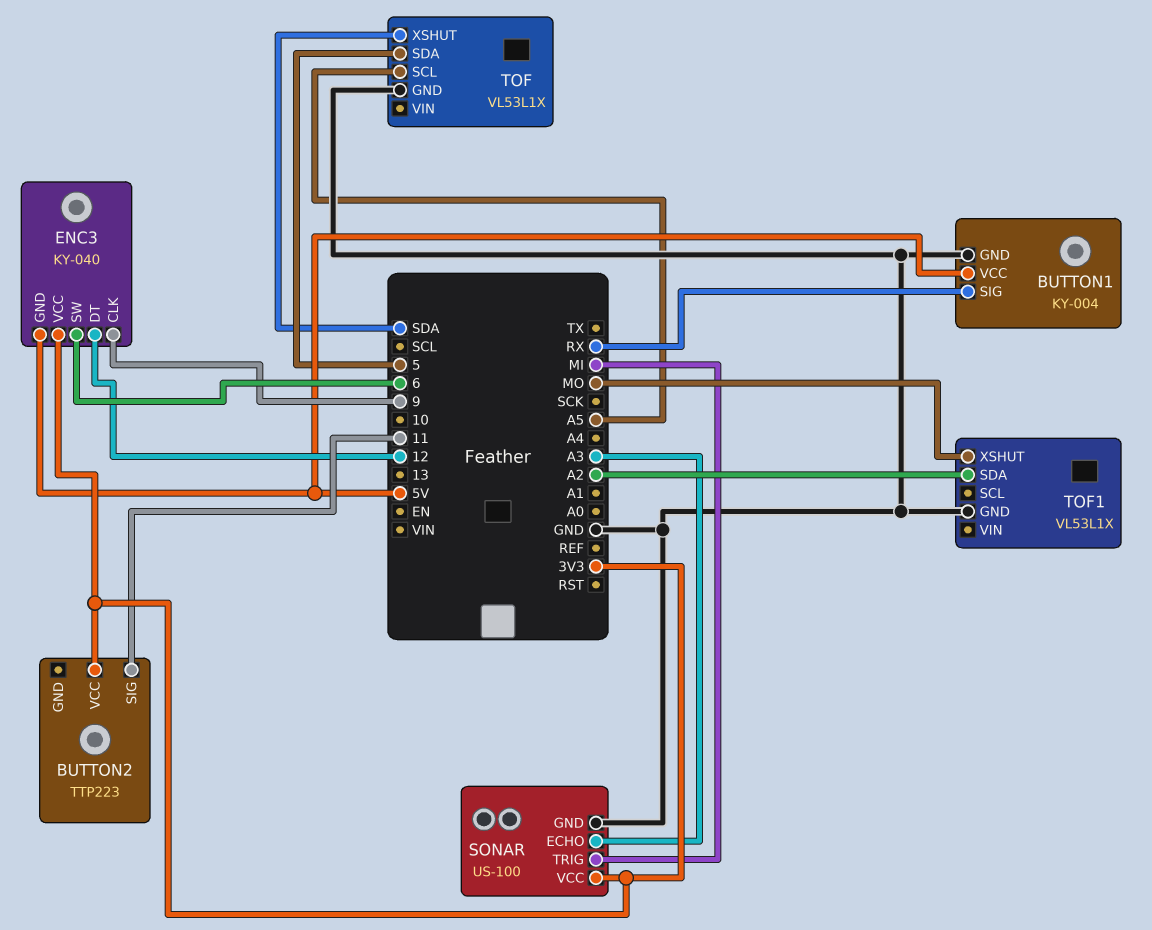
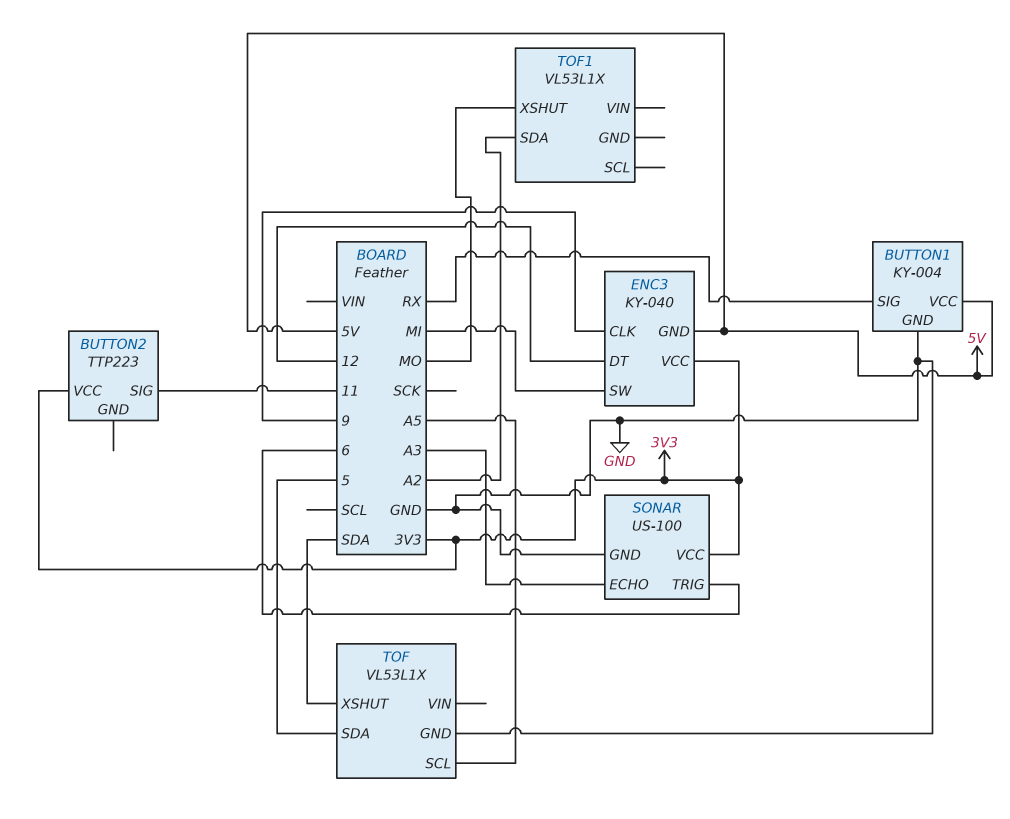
ENC3 pin SW: 6 -> MI
SONAR pin TRIG: MI -> 6
TOF1 pin GND: GND -> none

